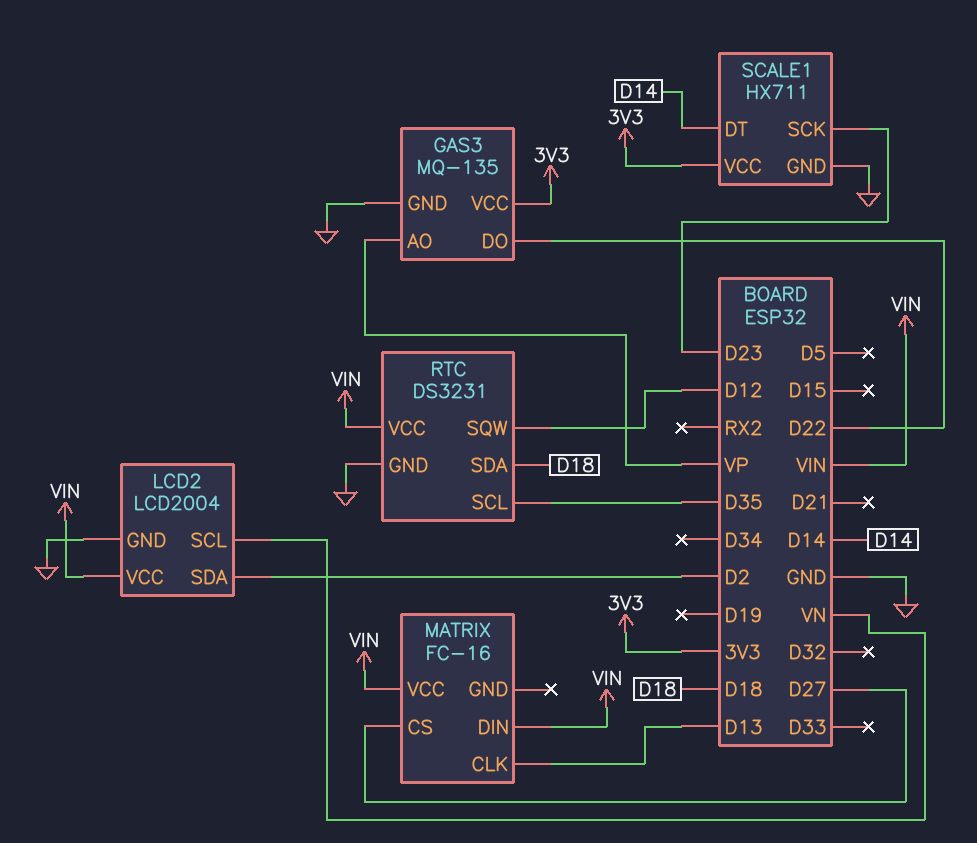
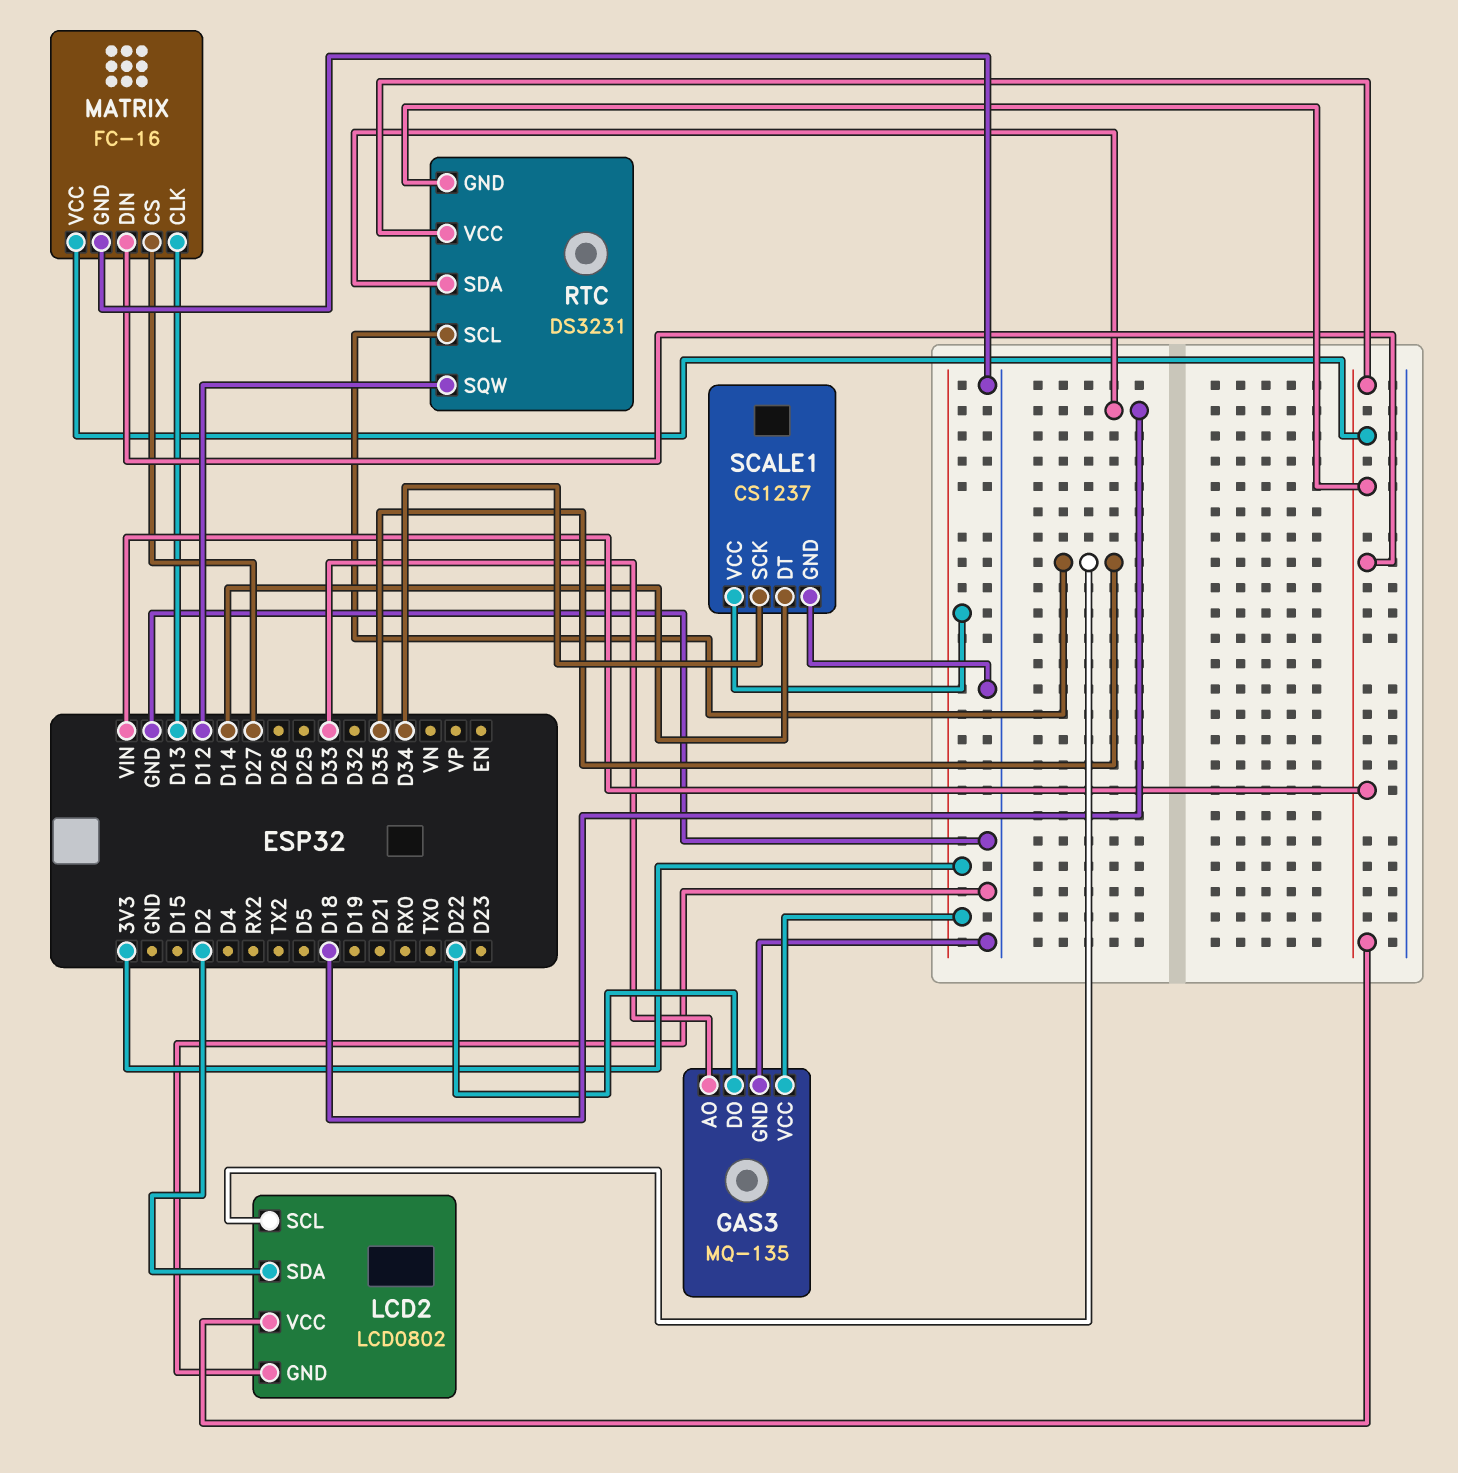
GAS3 pin AO: VP -> D33
LCD2: LCD2004 -> LCD0802
LCD2 pin SCL: VN -> D35
MATRIX pin GND: none -> GND
RTC pin GND: GND -> VIN
SCALE1: HX711 -> CS1237
SCALE1 pin SCK: D23 -> D34

